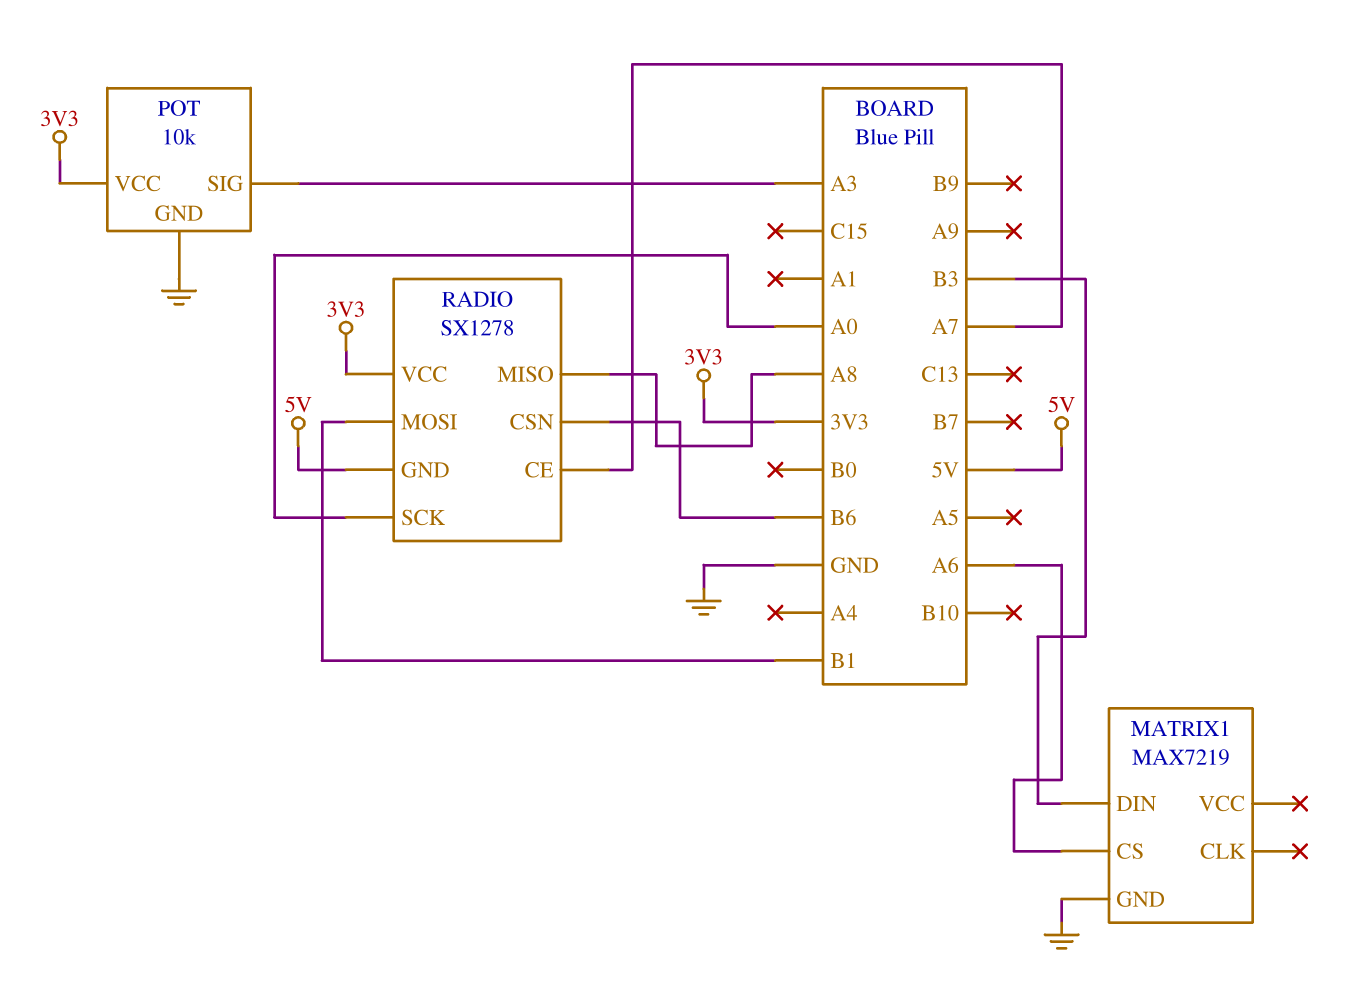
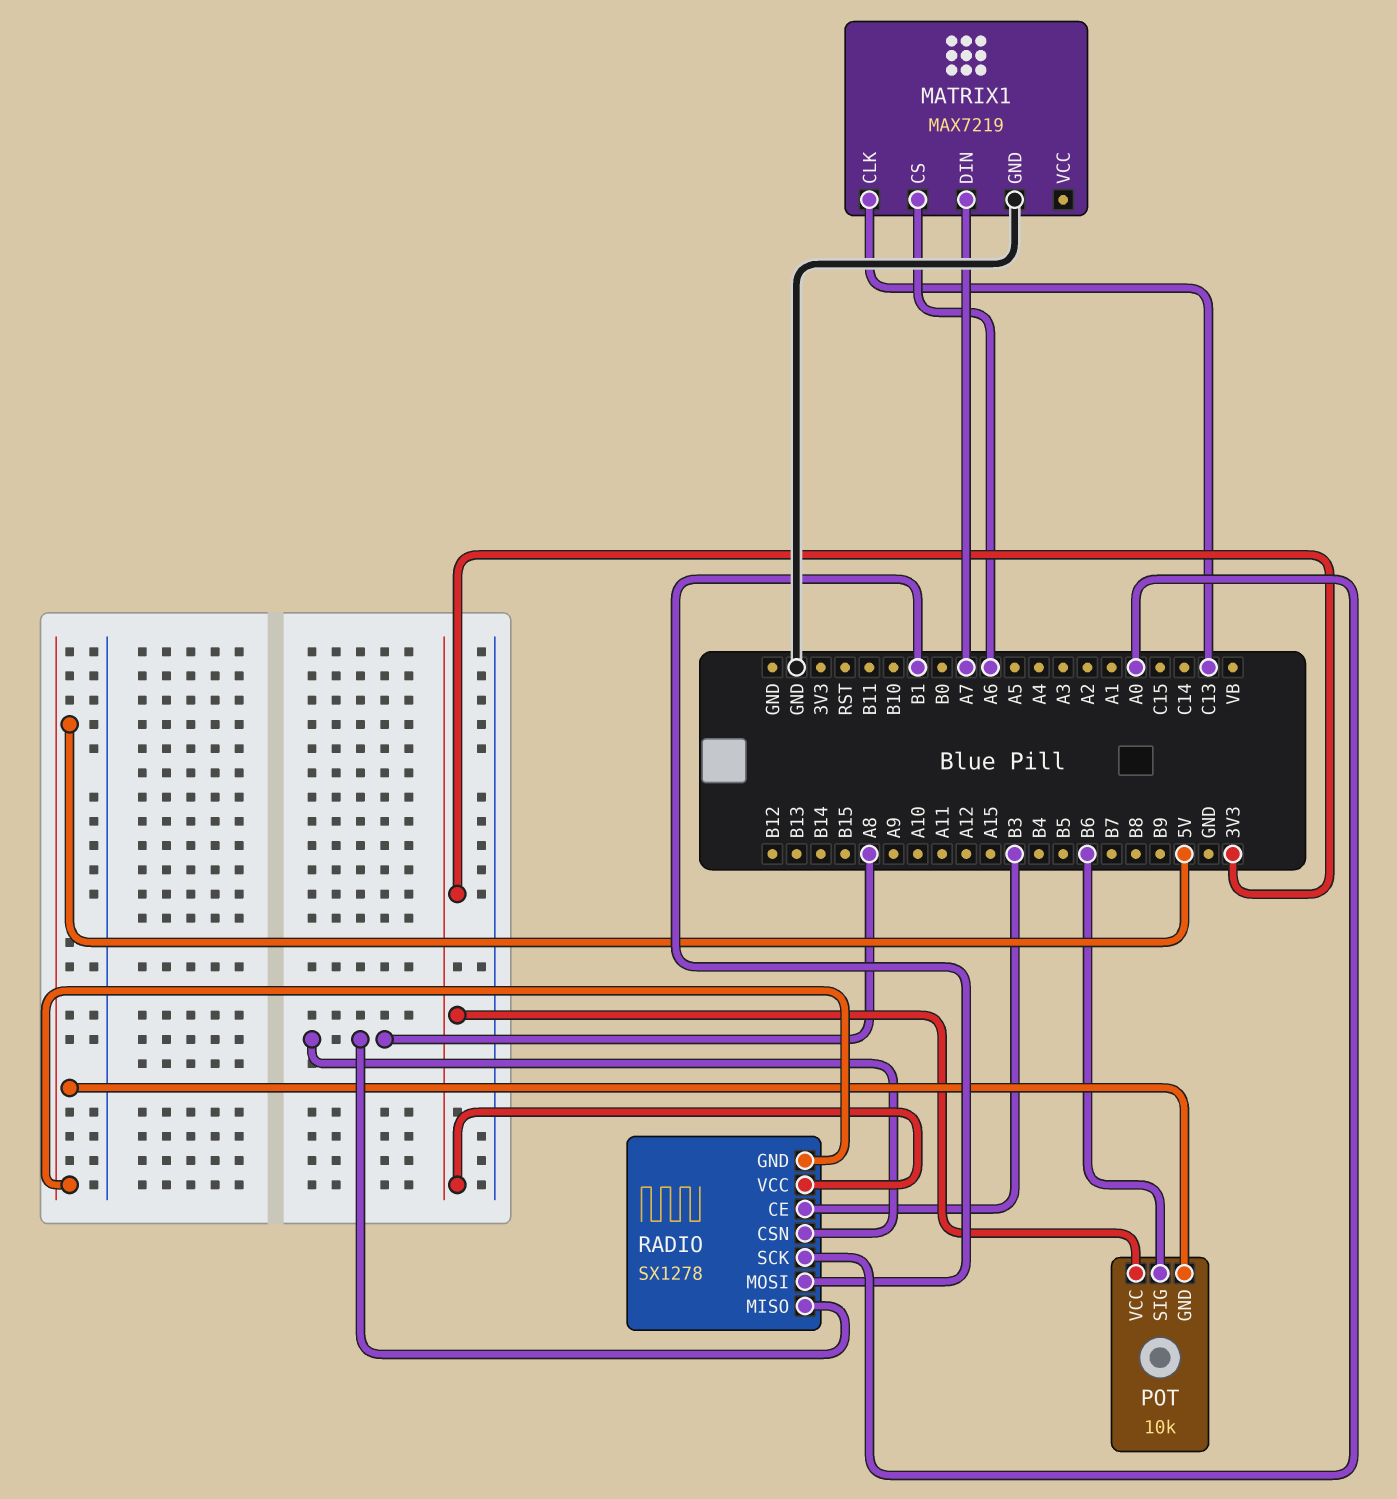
MATRIX1 pin CLK: none -> C13
MATRIX1 pin DIN: B3 -> A7
POT pin GND: GND -> 5V
POT pin SIG: A3 -> B6
RADIO pin CE: A7 -> B3
RADIO pin CSN: B6 -> A8

